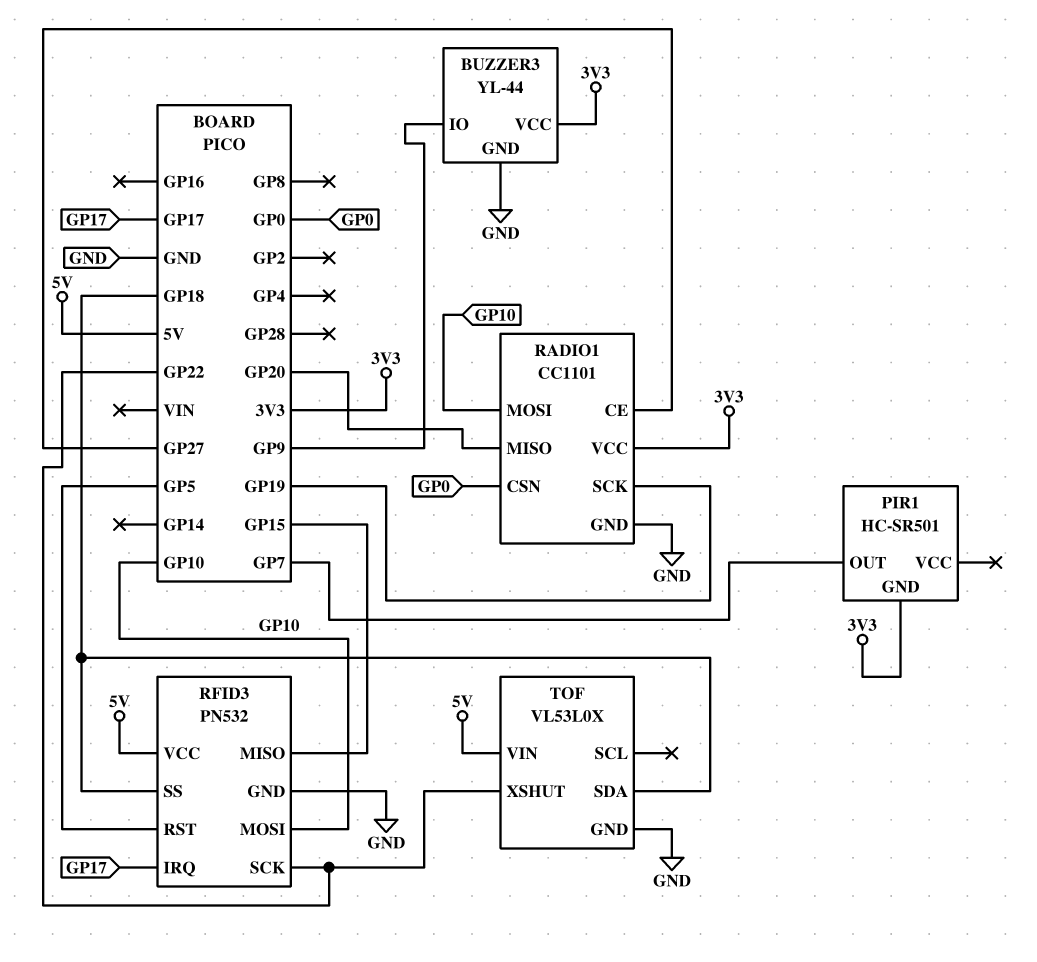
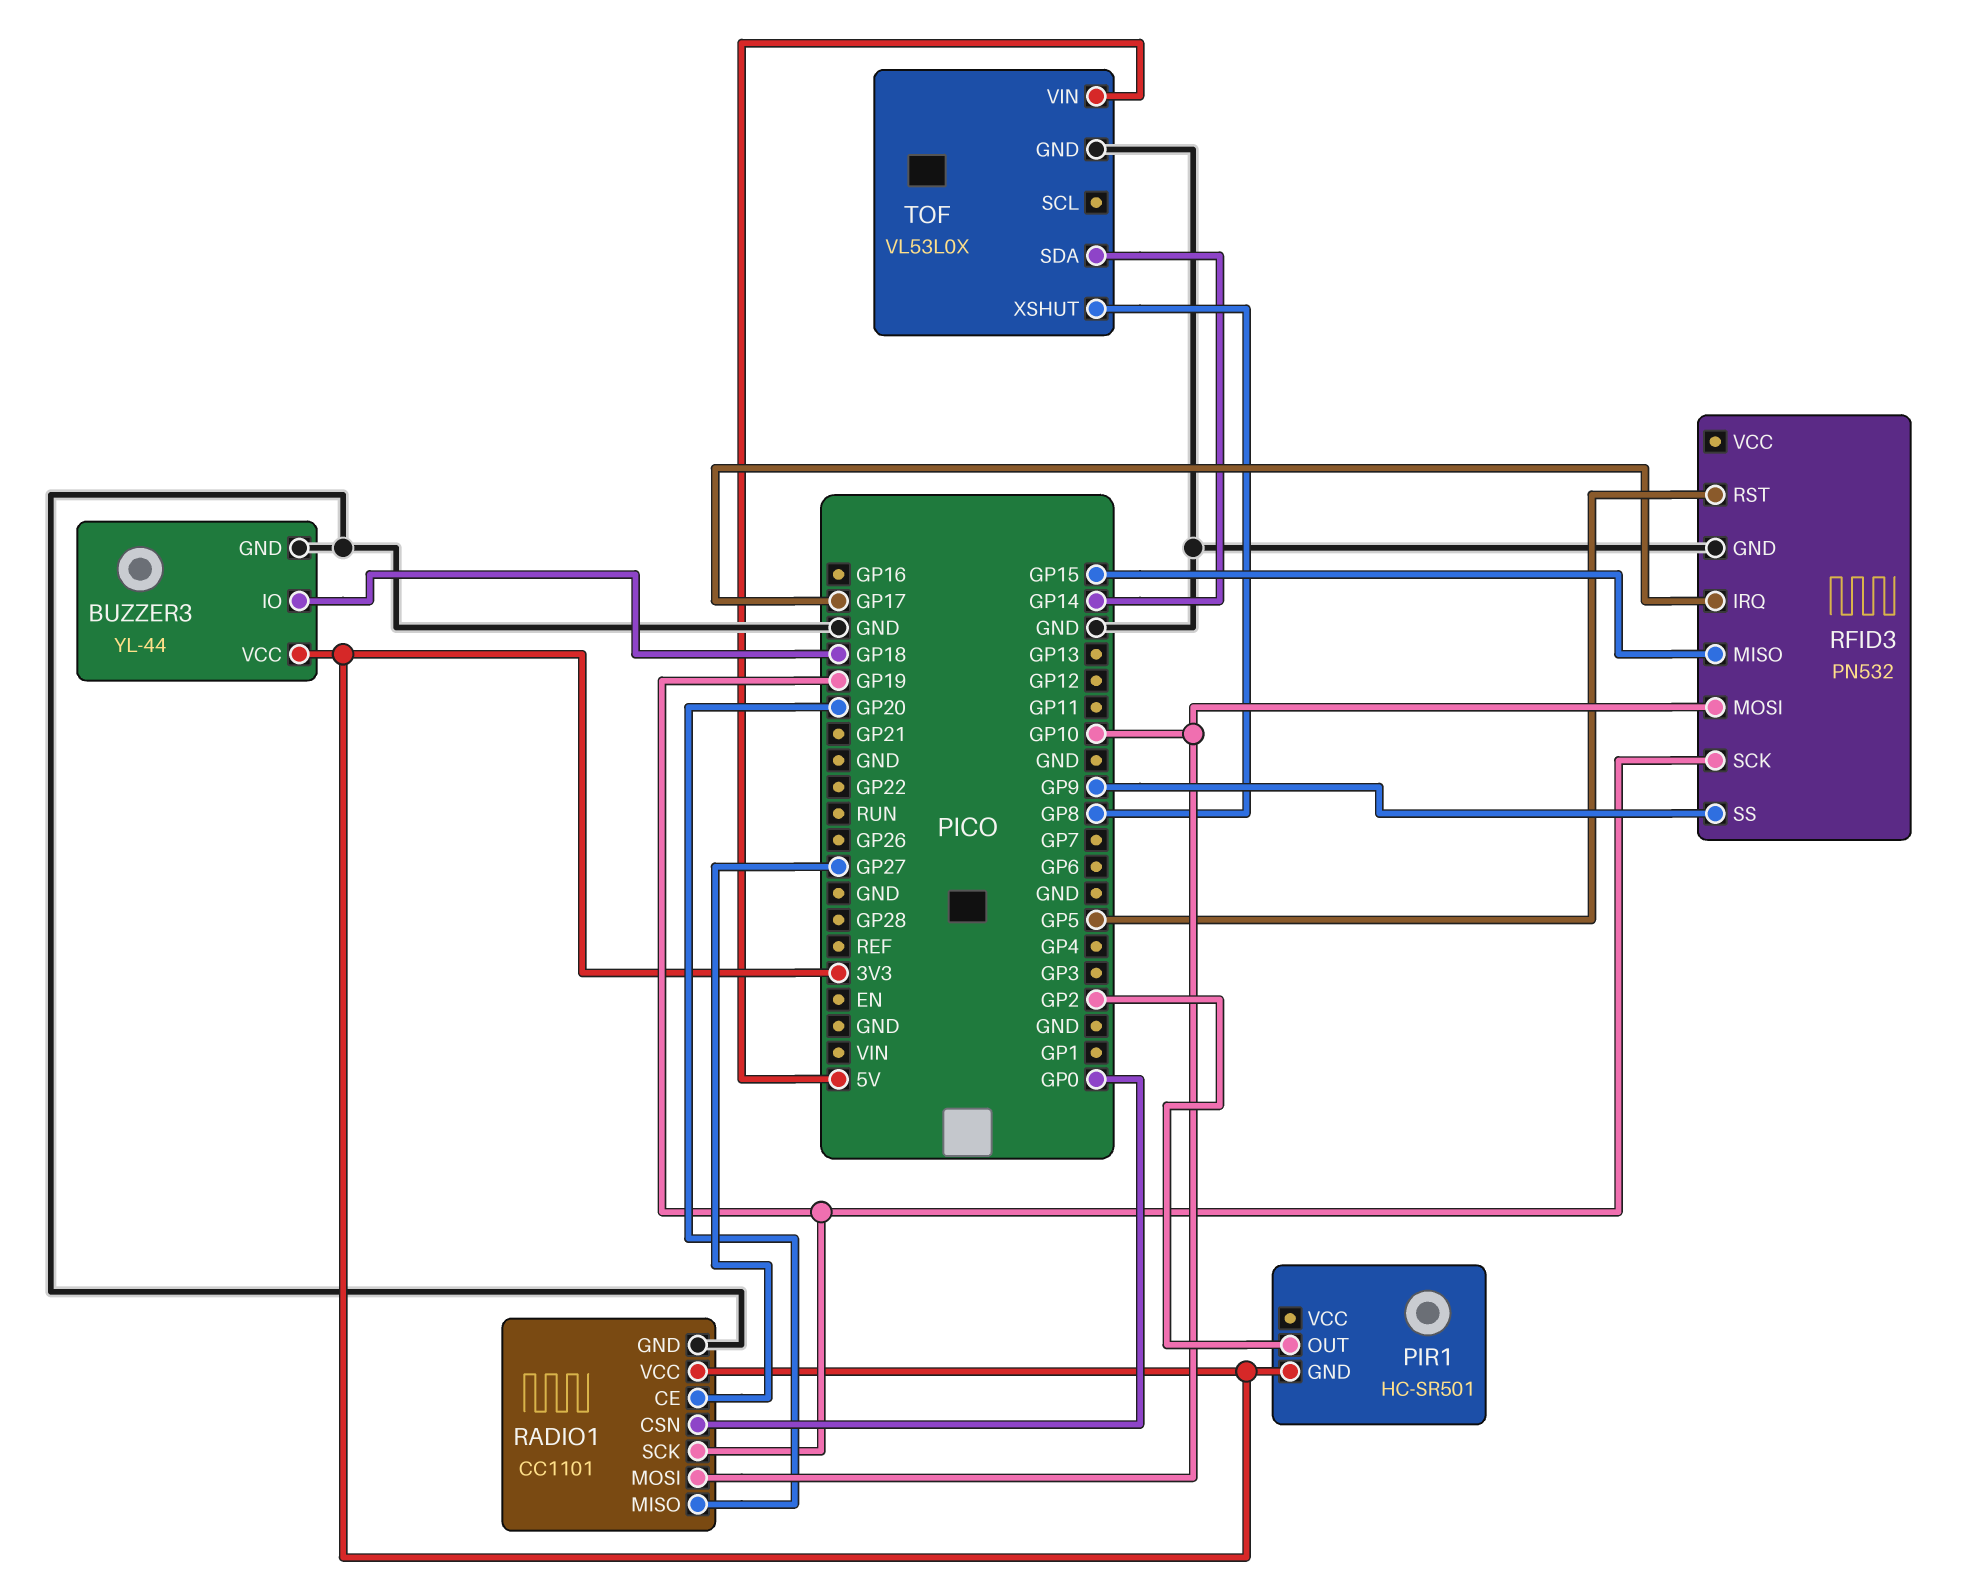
BUZZER3 pin IO: GP9 -> GP18
PIR1 pin OUT: GP7 -> GP2
RFID3 pin SCK: GP22 -> GP19
RFID3 pin SS: GP18 -> GP9
RFID3 pin VCC: 5V -> none
TOF pin SDA: GP18 -> GP14
TOF pin XSHUT: GP22 -> GP8

